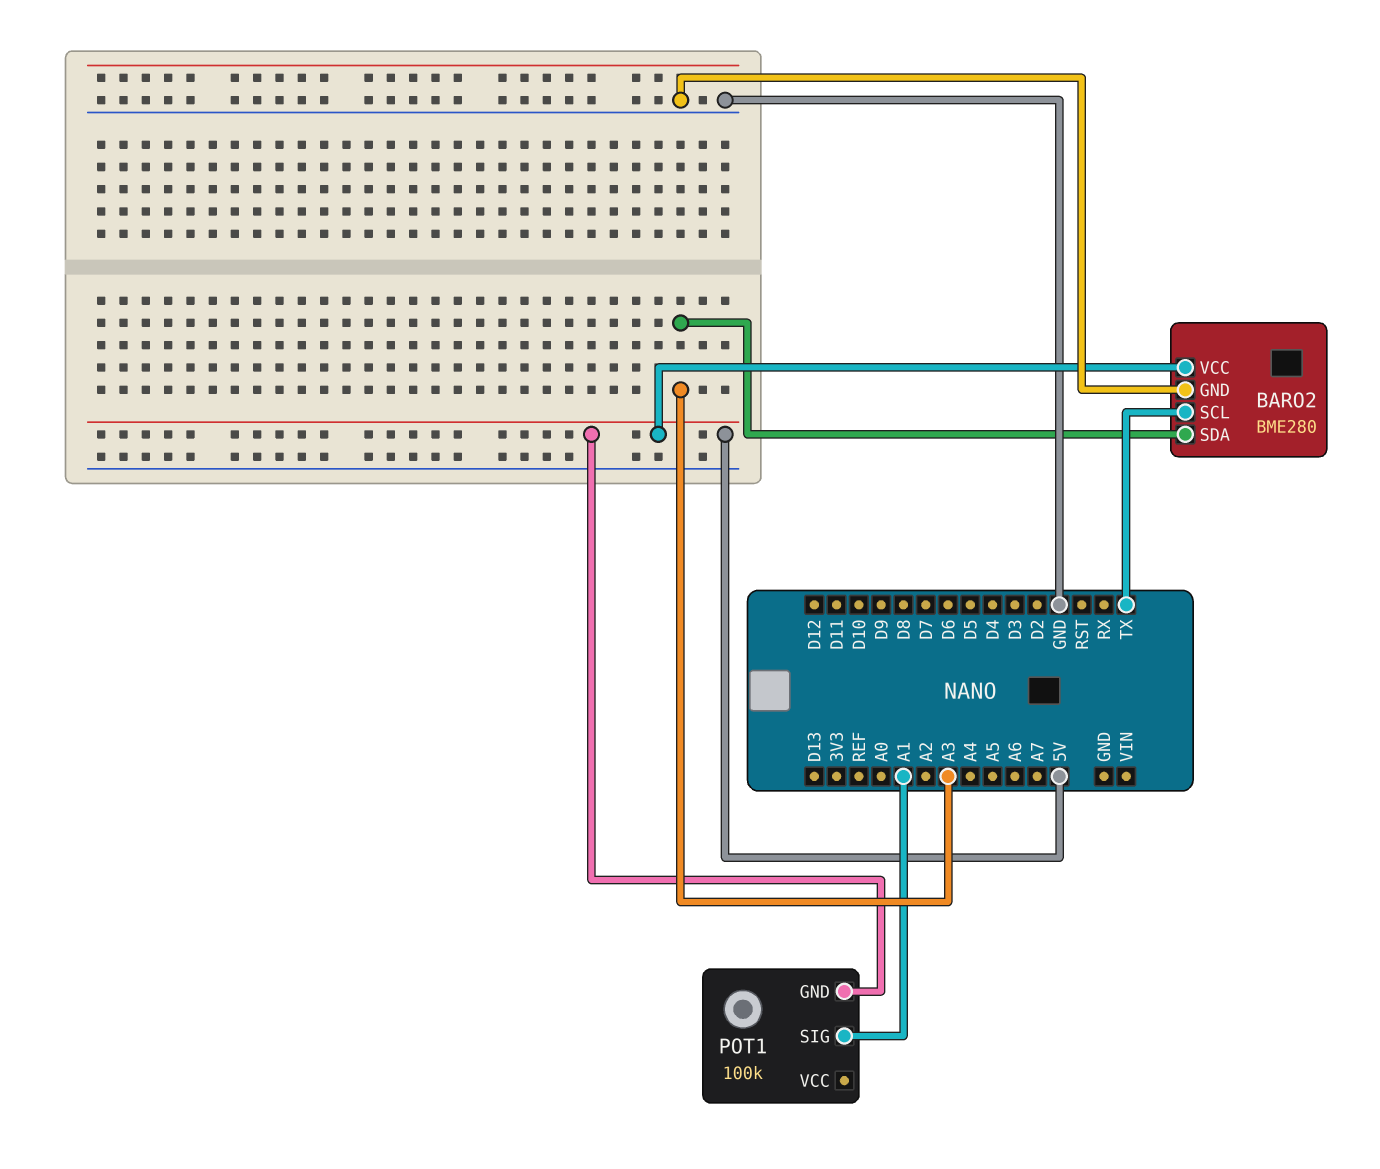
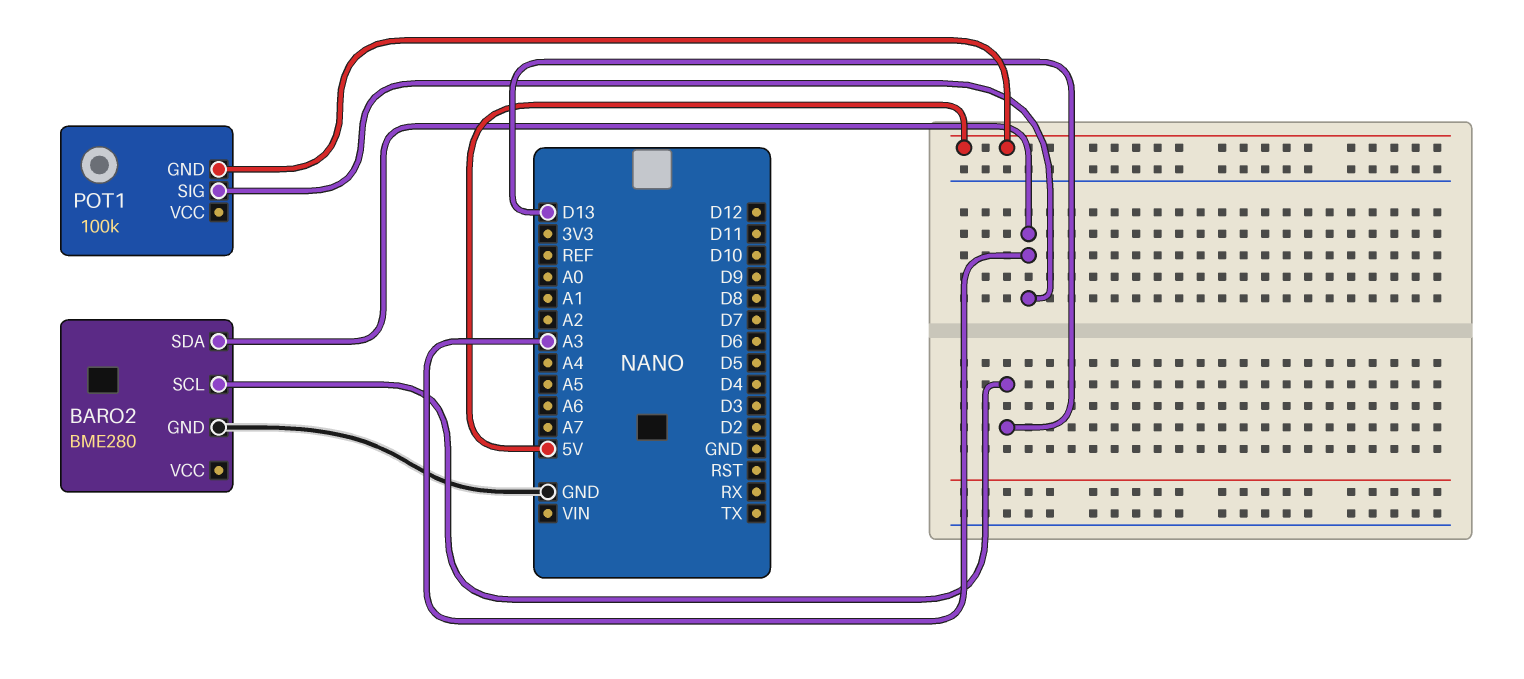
BARO2 pin SCL: TX -> D13
BARO2 pin VCC: 5V -> none
POT1 pin SIG: A1 -> A3

